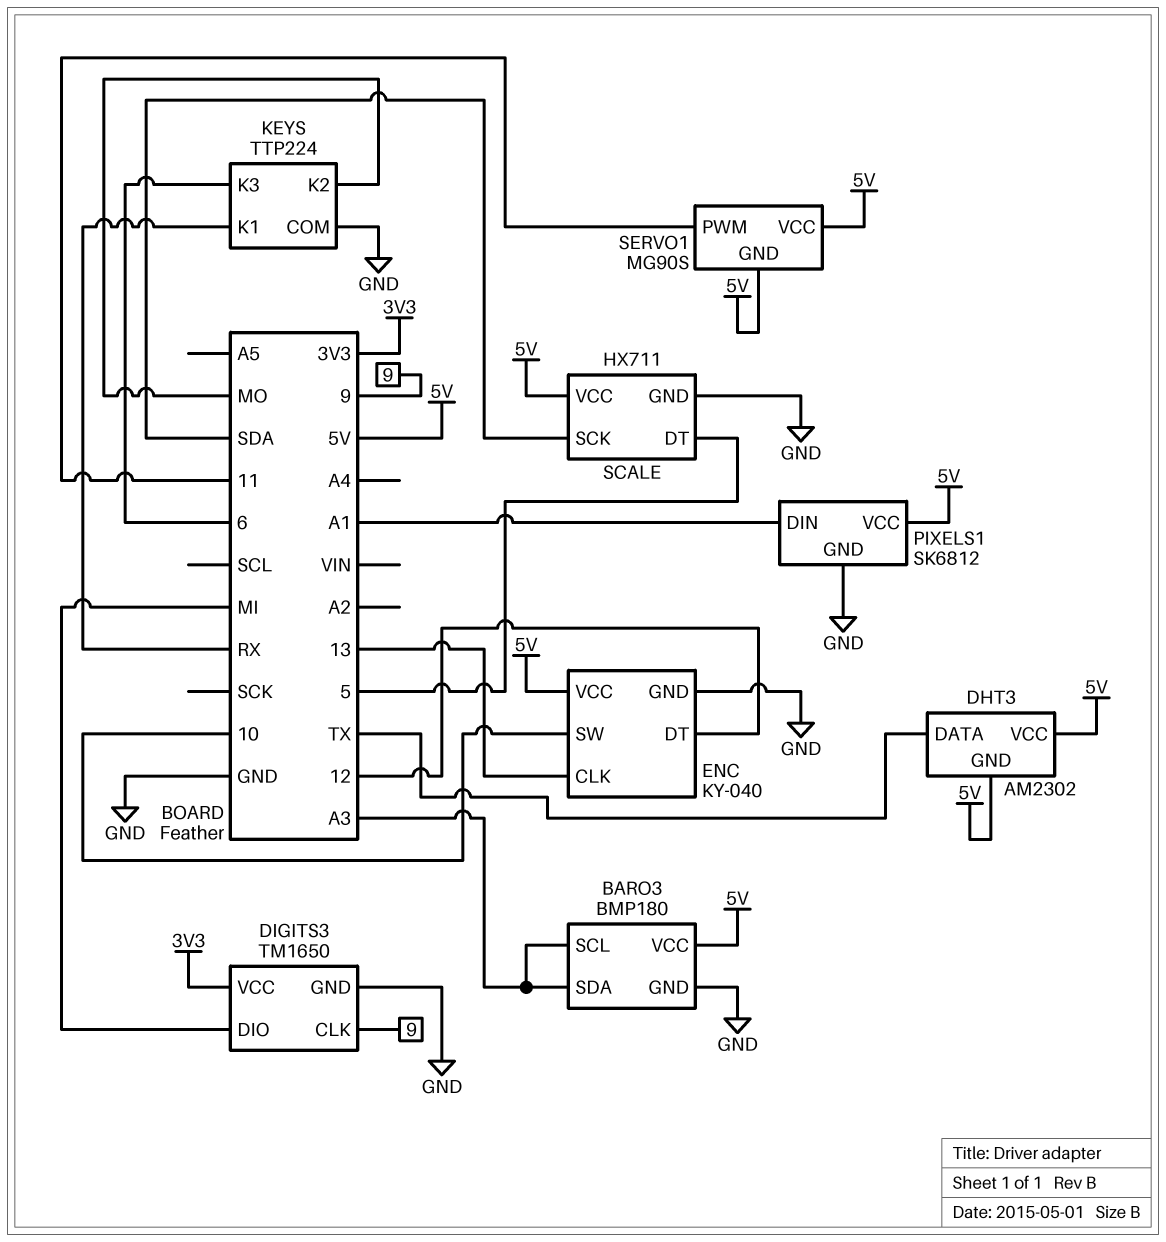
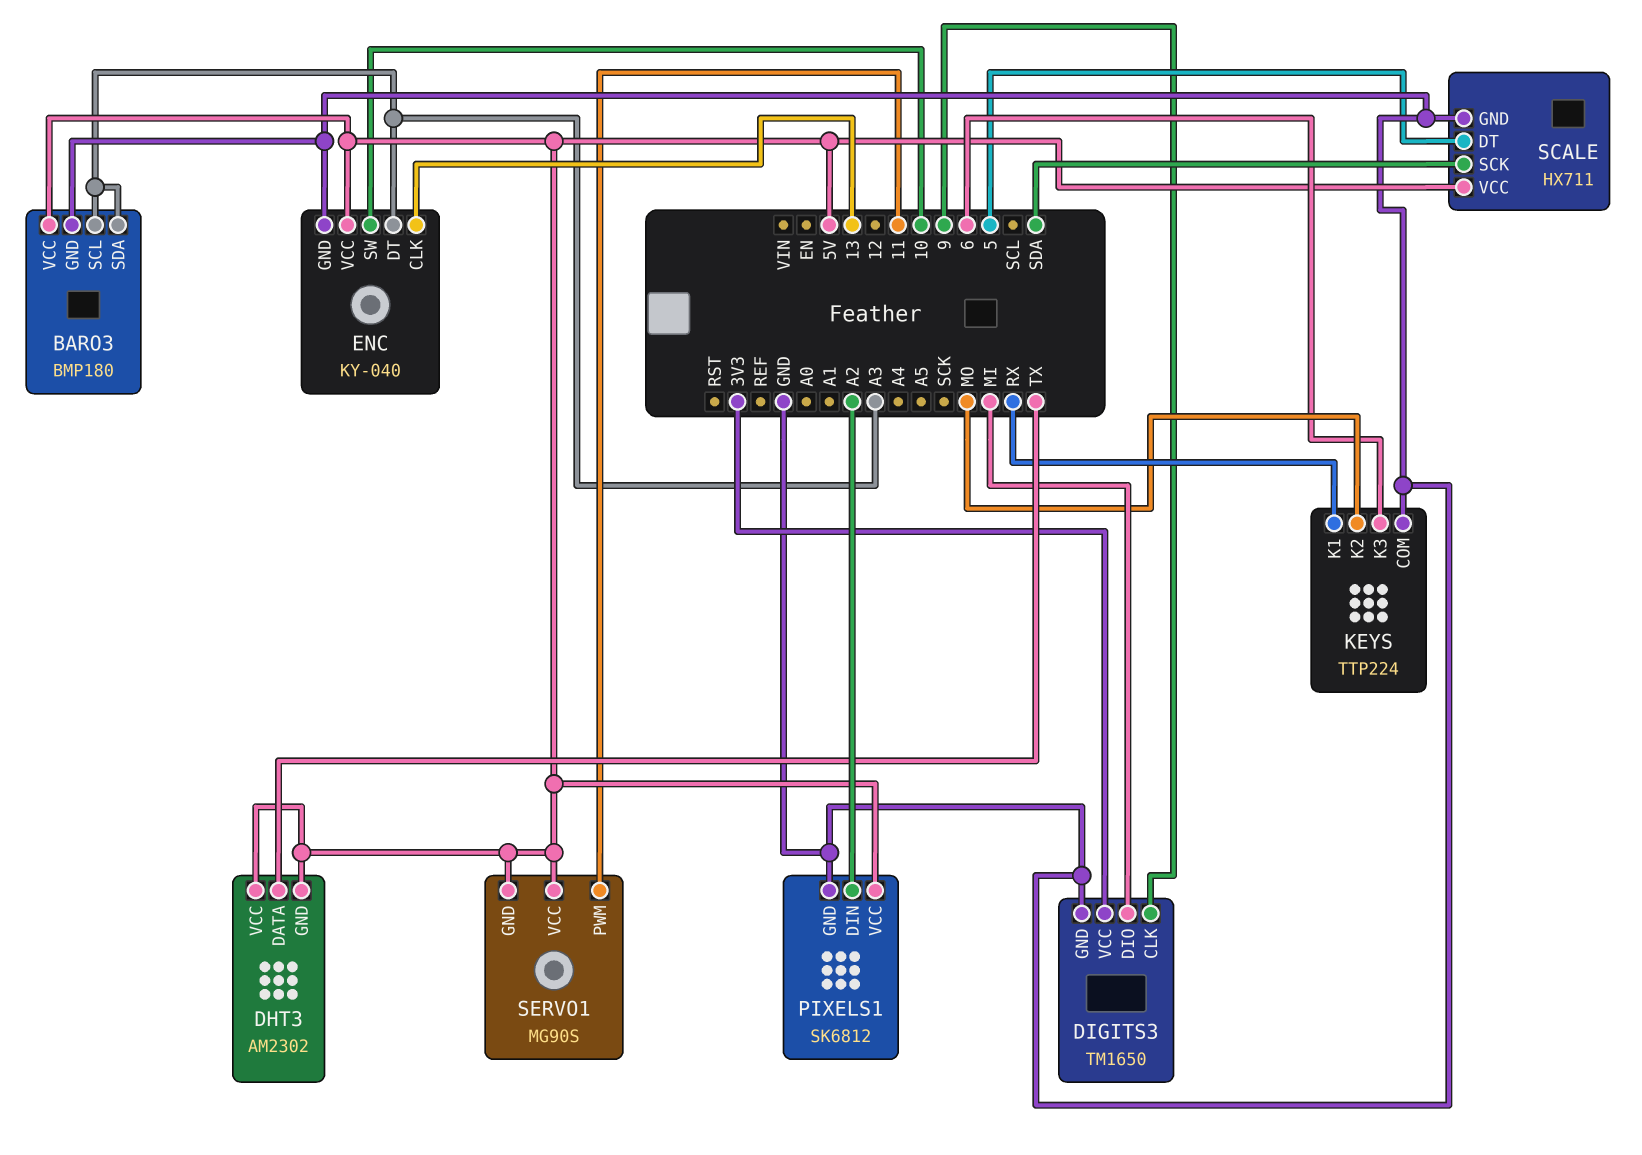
ENC pin DT: 12 -> A3
PIXELS1 pin DIN: A1 -> A2

